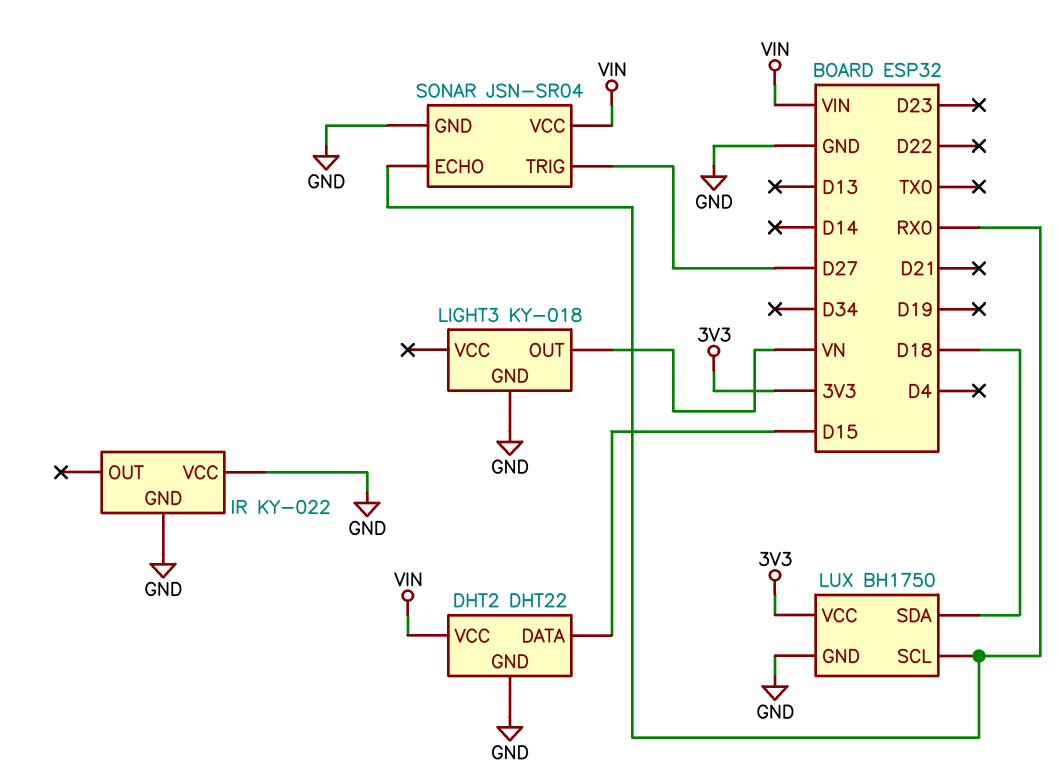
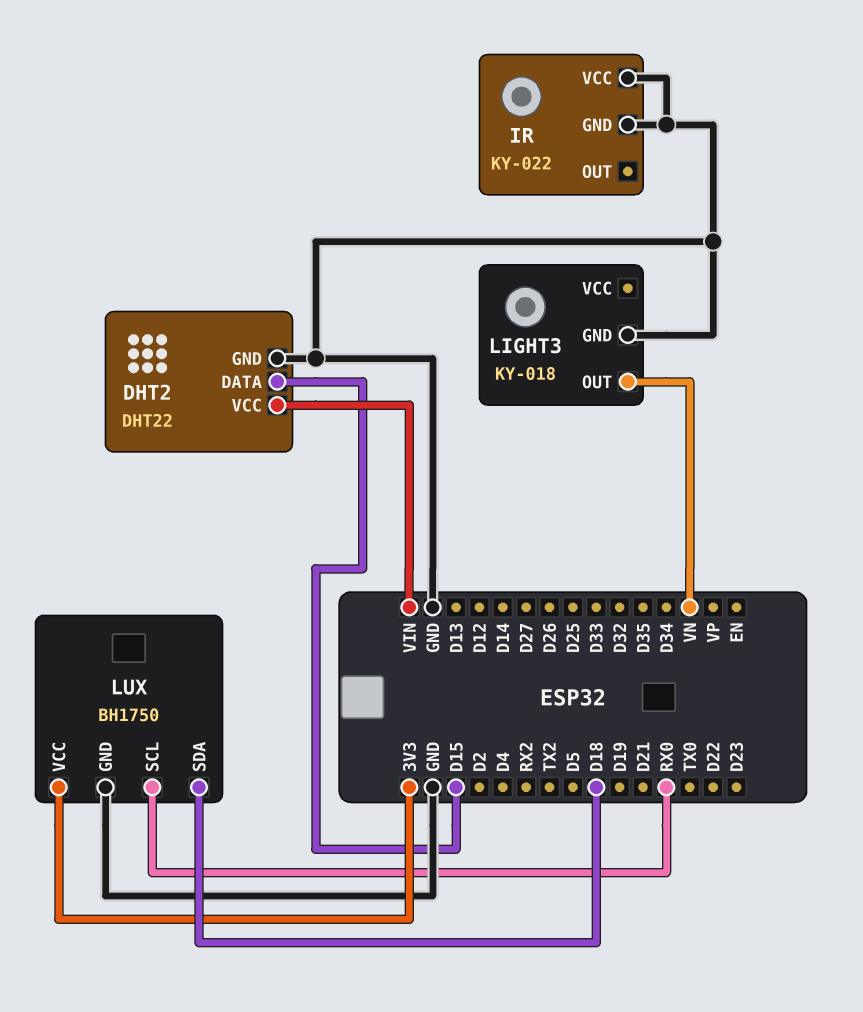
SONAR: JSN-SR04 -> none
SONAR pin ECHO: RX0 -> none
SONAR pin GND: GND -> none
SONAR pin TRIG: D27 -> none
SONAR pin VCC: VIN -> none

